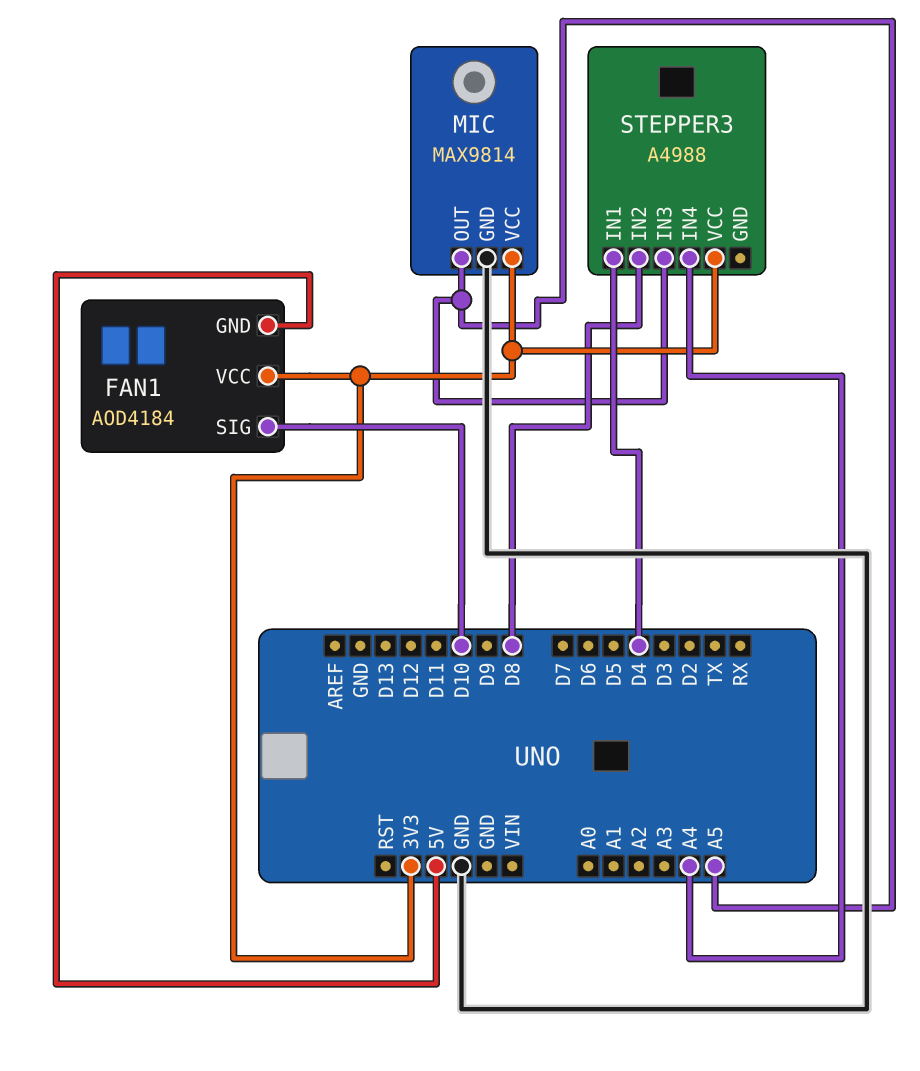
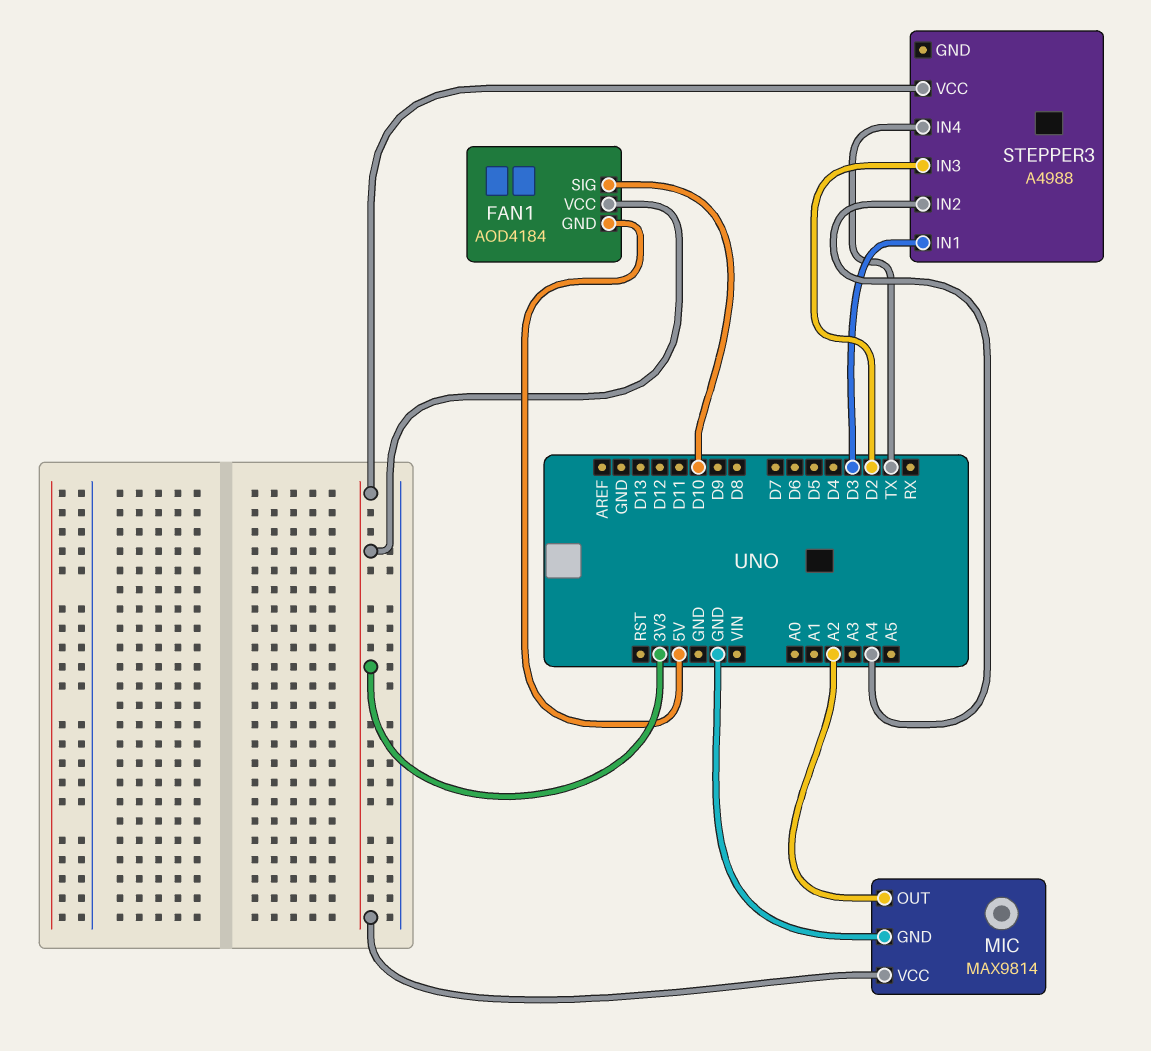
MIC pin OUT: A5 -> A2
STEPPER3 pin IN1: D4 -> D3
STEPPER3 pin IN2: D8 -> A4
STEPPER3 pin IN3: A5 -> D2
STEPPER3 pin IN4: A4 -> TX

